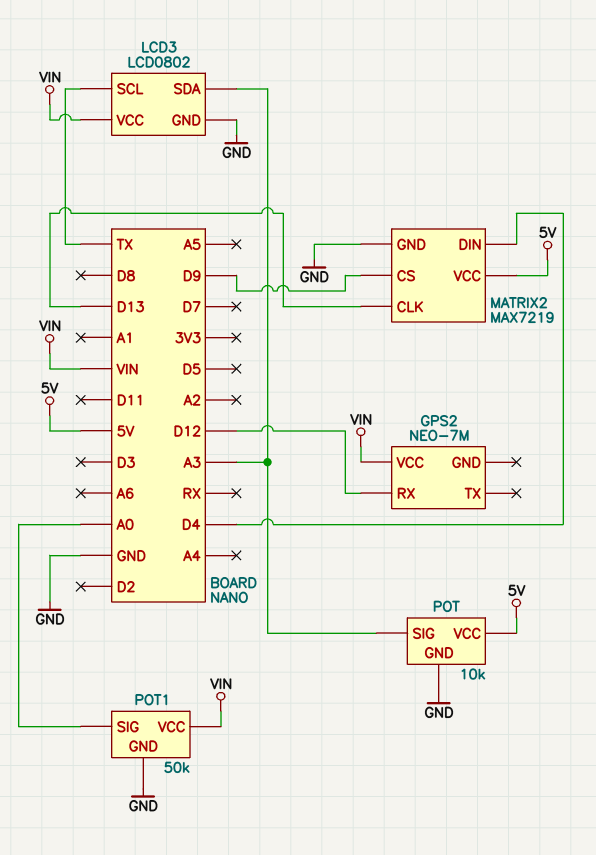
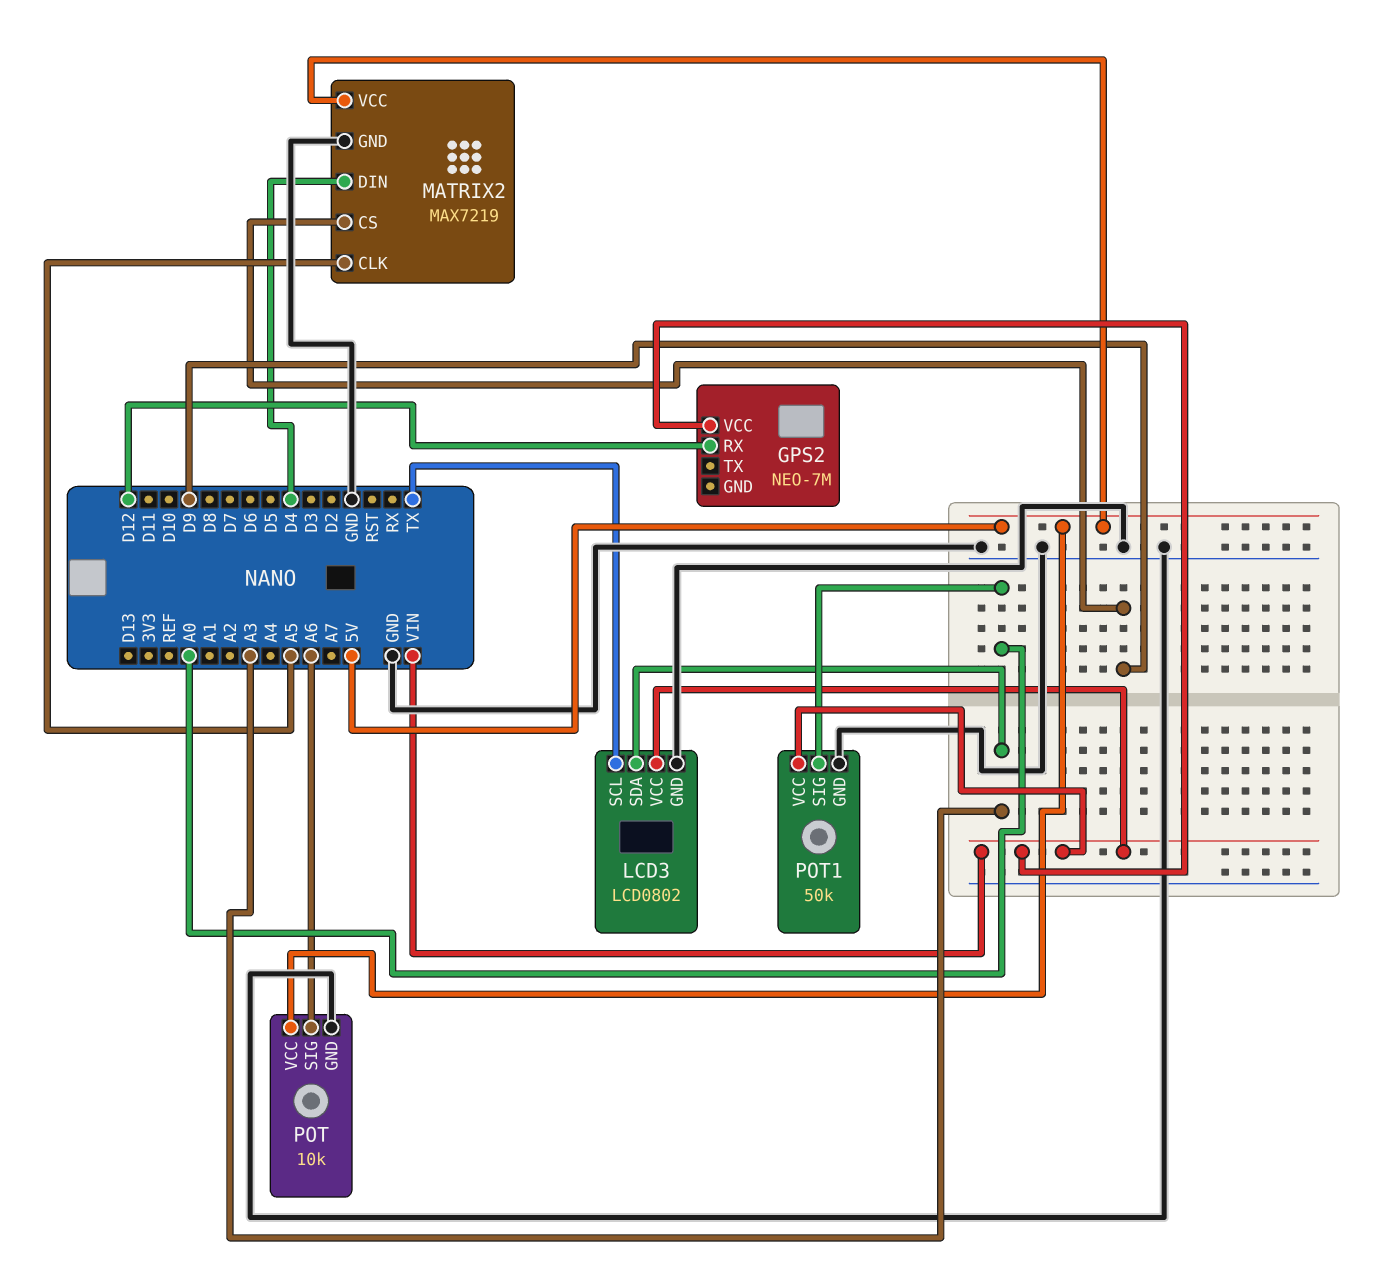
MATRIX2 pin CLK: D13 -> A5
POT pin SIG: A3 -> A6

